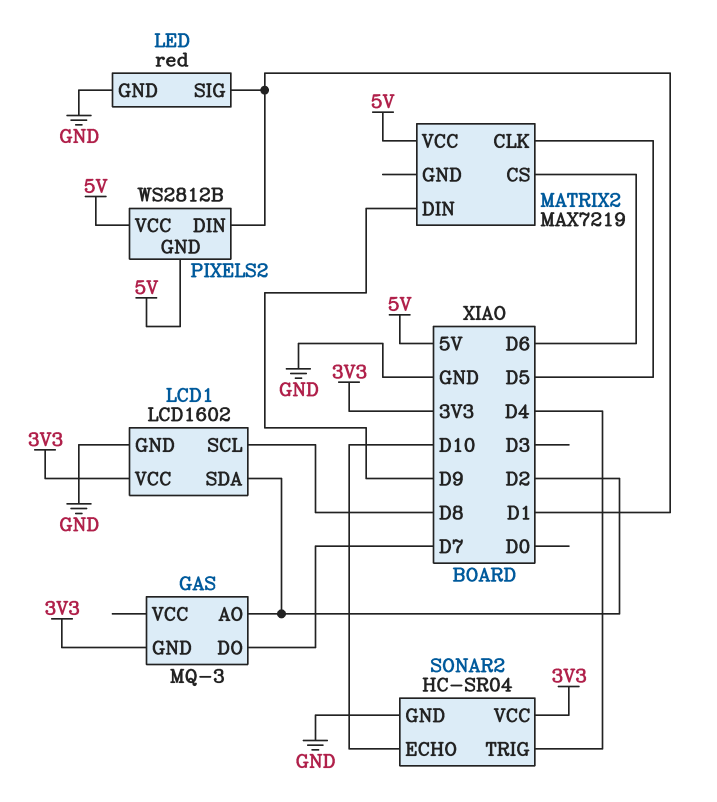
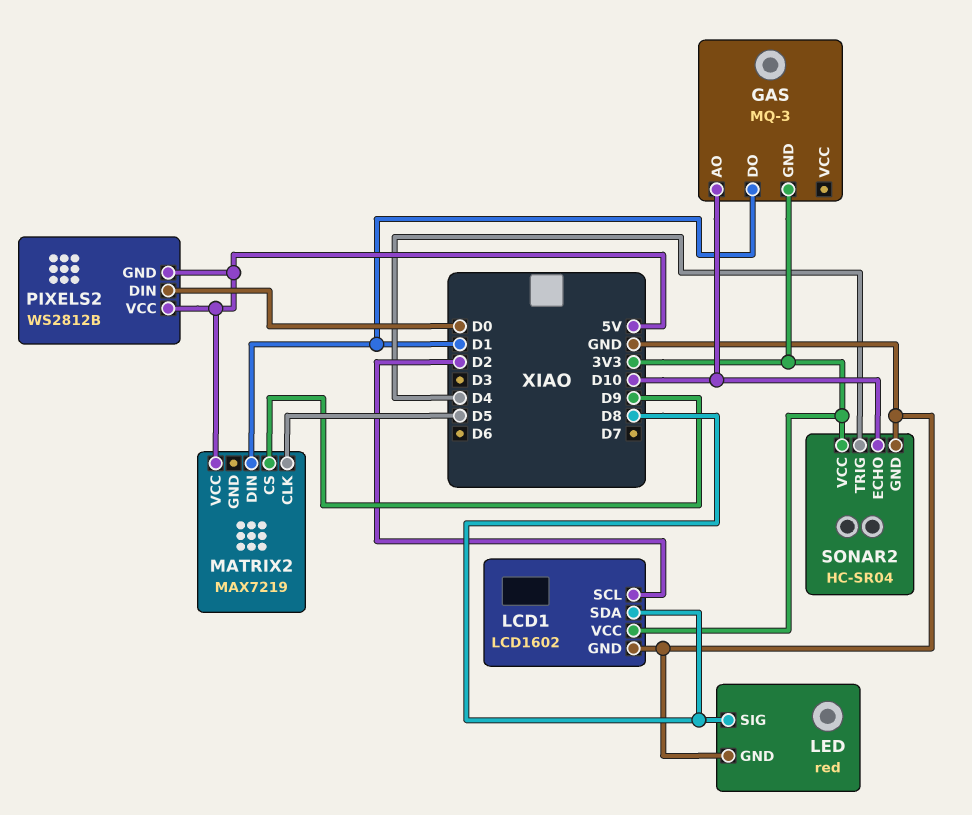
GAS pin AO: D2 -> D10
GAS pin DO: D7 -> D1
LCD1 pin SCL: D8 -> D2
LCD1 pin SDA: D2 -> D8
LED pin SIG: D1 -> D8
MATRIX2 pin CS: D6 -> D9
MATRIX2 pin DIN: D9 -> D1
PIXELS2 pin DIN: D1 -> D0

